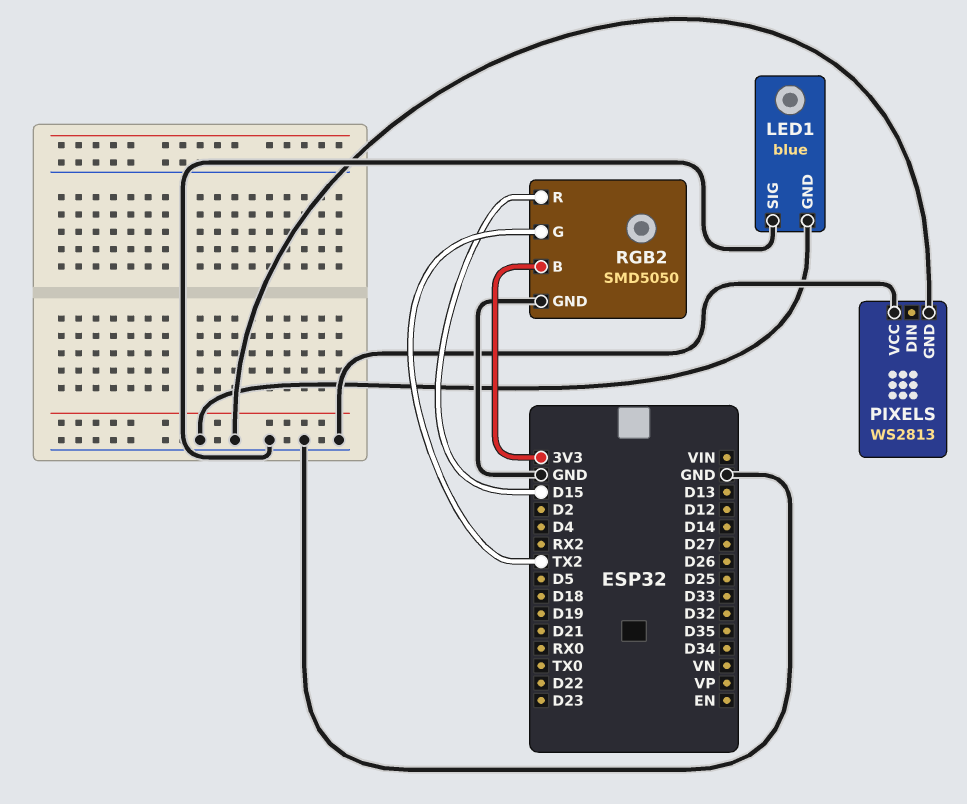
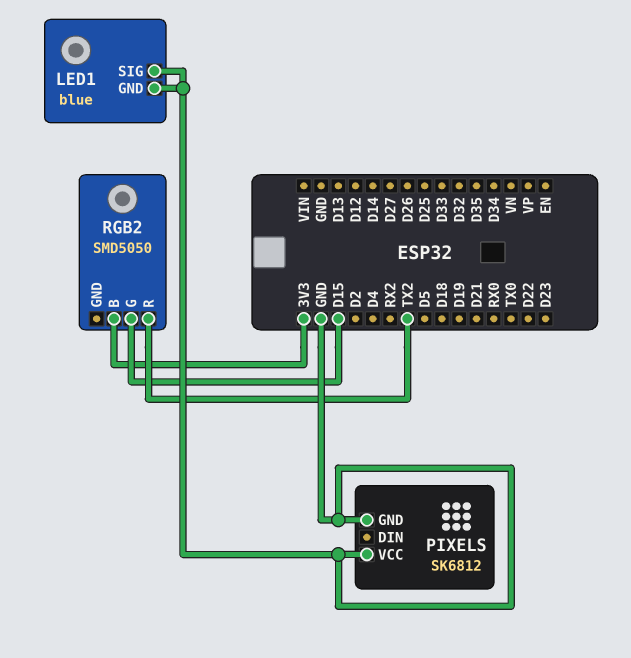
PIXELS: WS2813 -> SK6812
RGB2 pin G: TX2 -> D15
RGB2 pin GND: GND -> none
RGB2 pin R: D15 -> TX2

